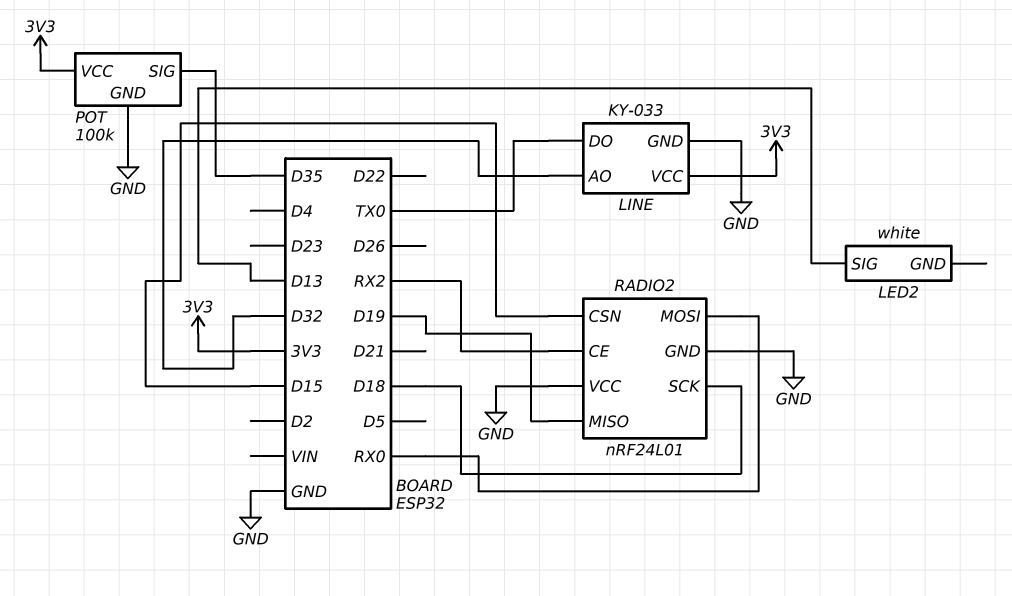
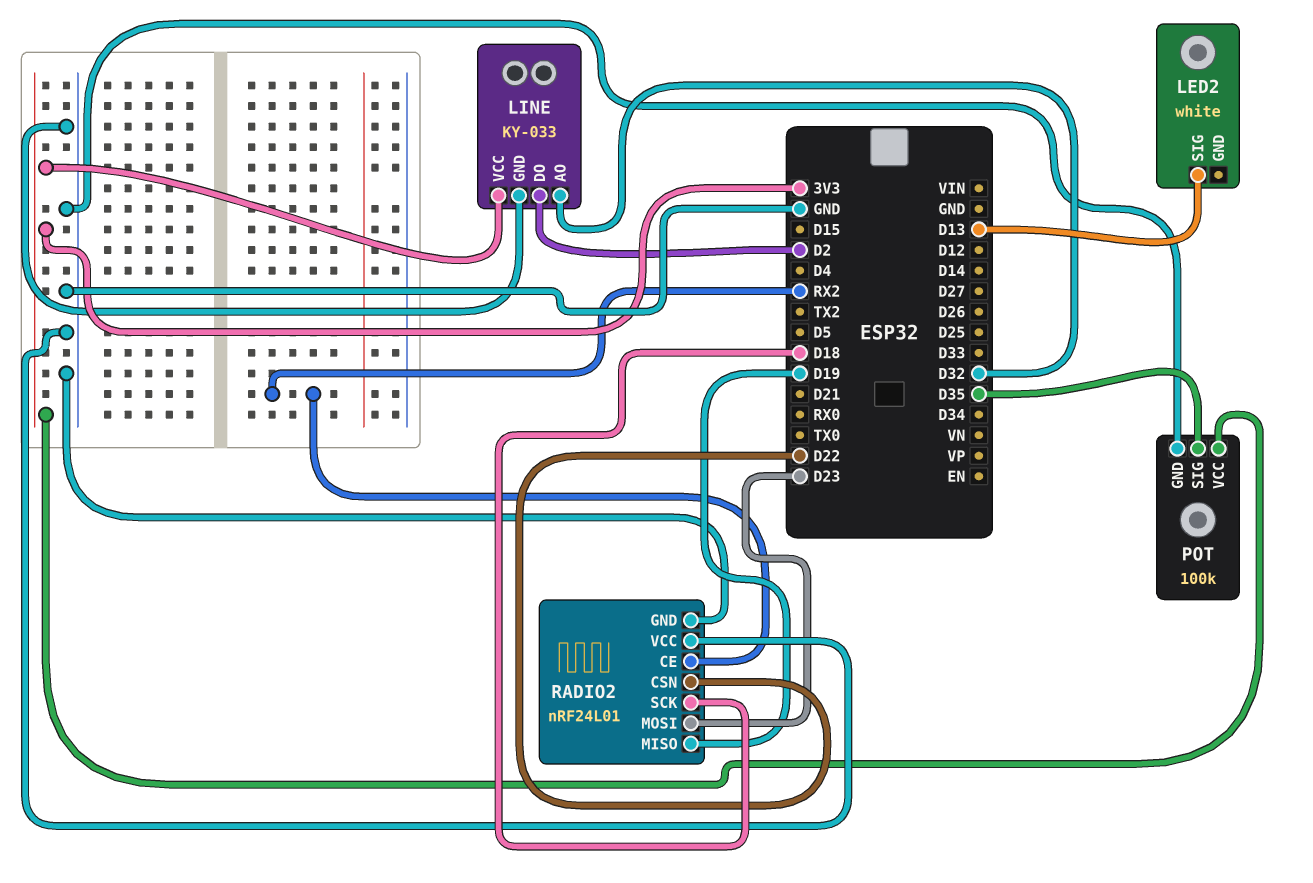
LINE pin DO: TX0 -> D2
RADIO2 pin CSN: D15 -> D22
RADIO2 pin MOSI: RX0 -> D23

